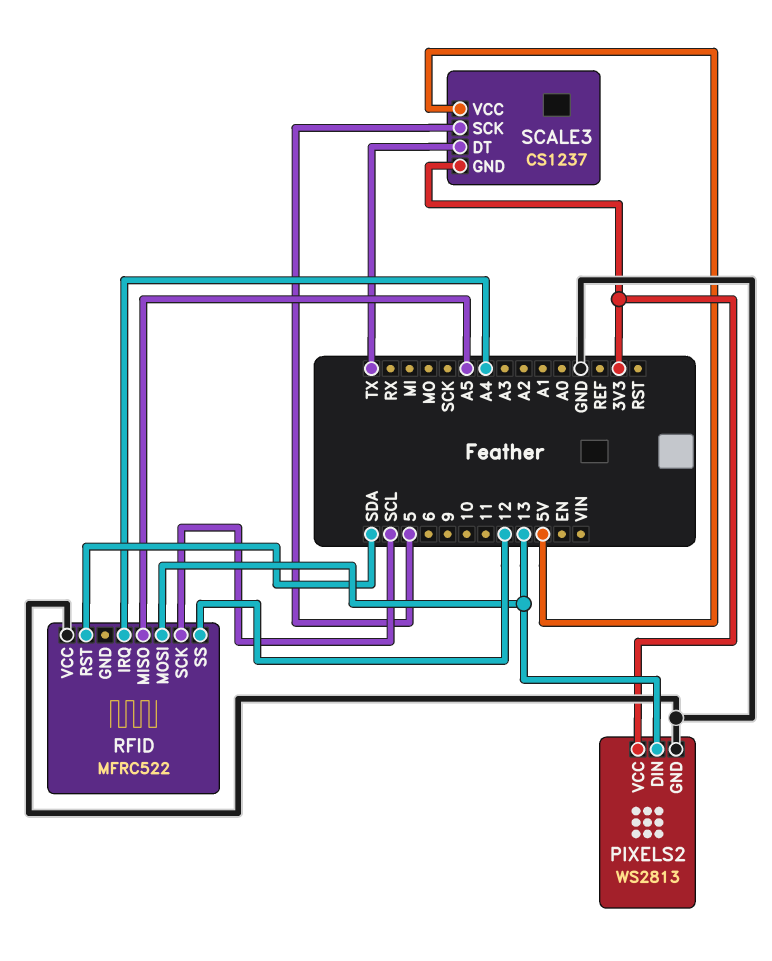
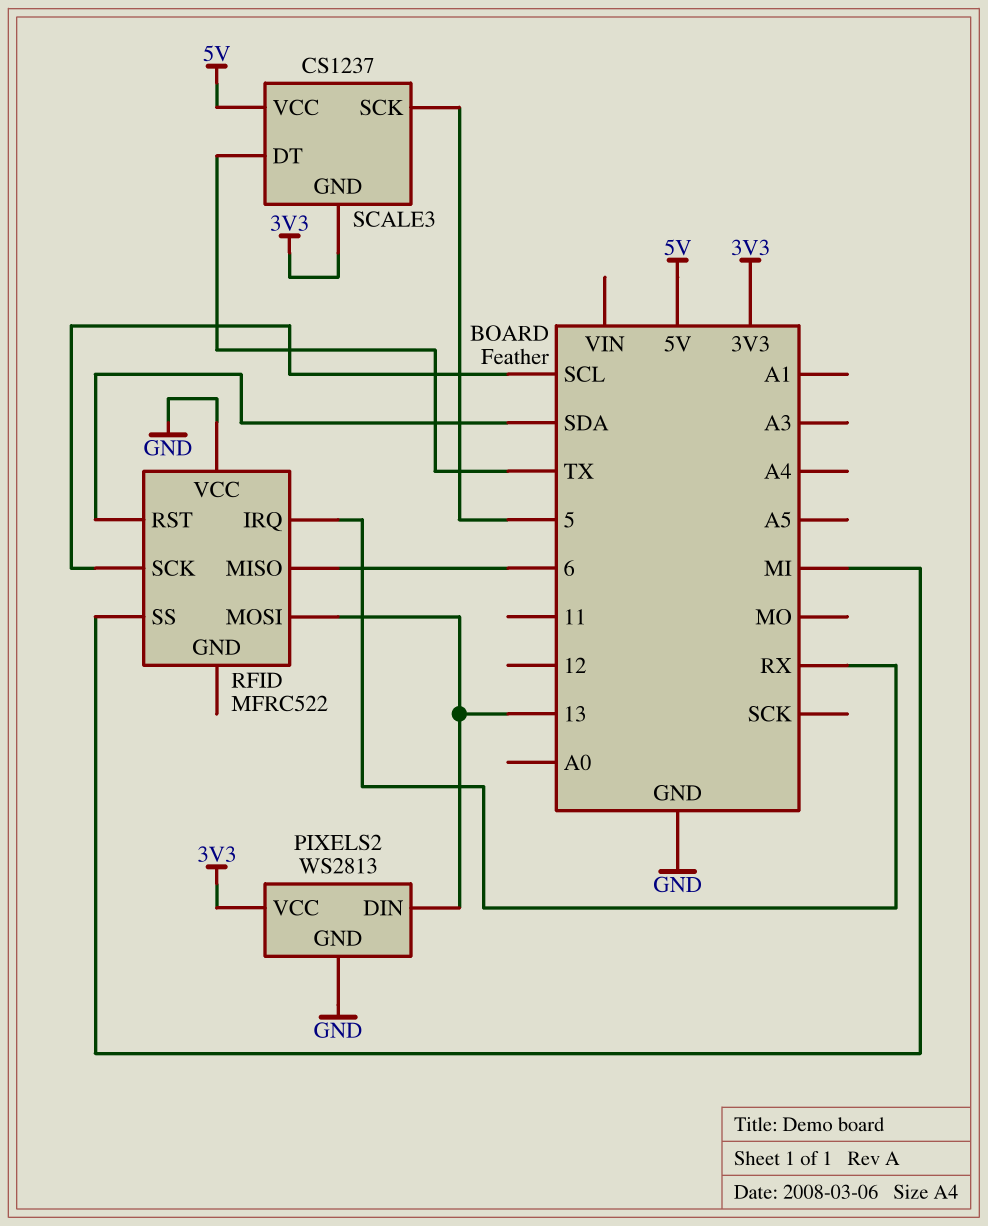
RFID pin IRQ: A4 -> RX
RFID pin MISO: A5 -> 6
RFID pin SS: 12 -> MI

